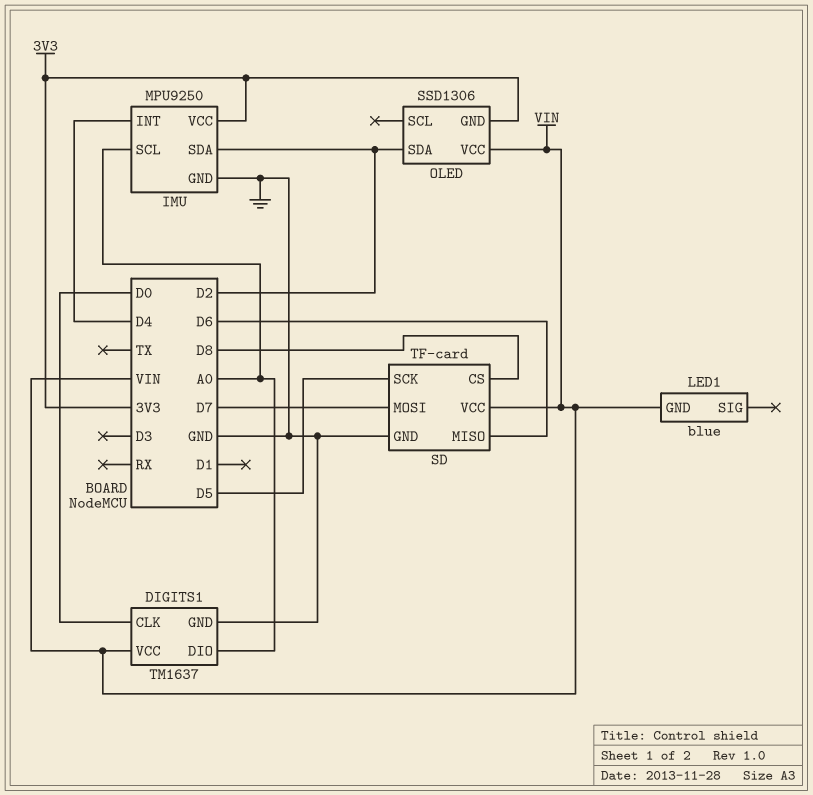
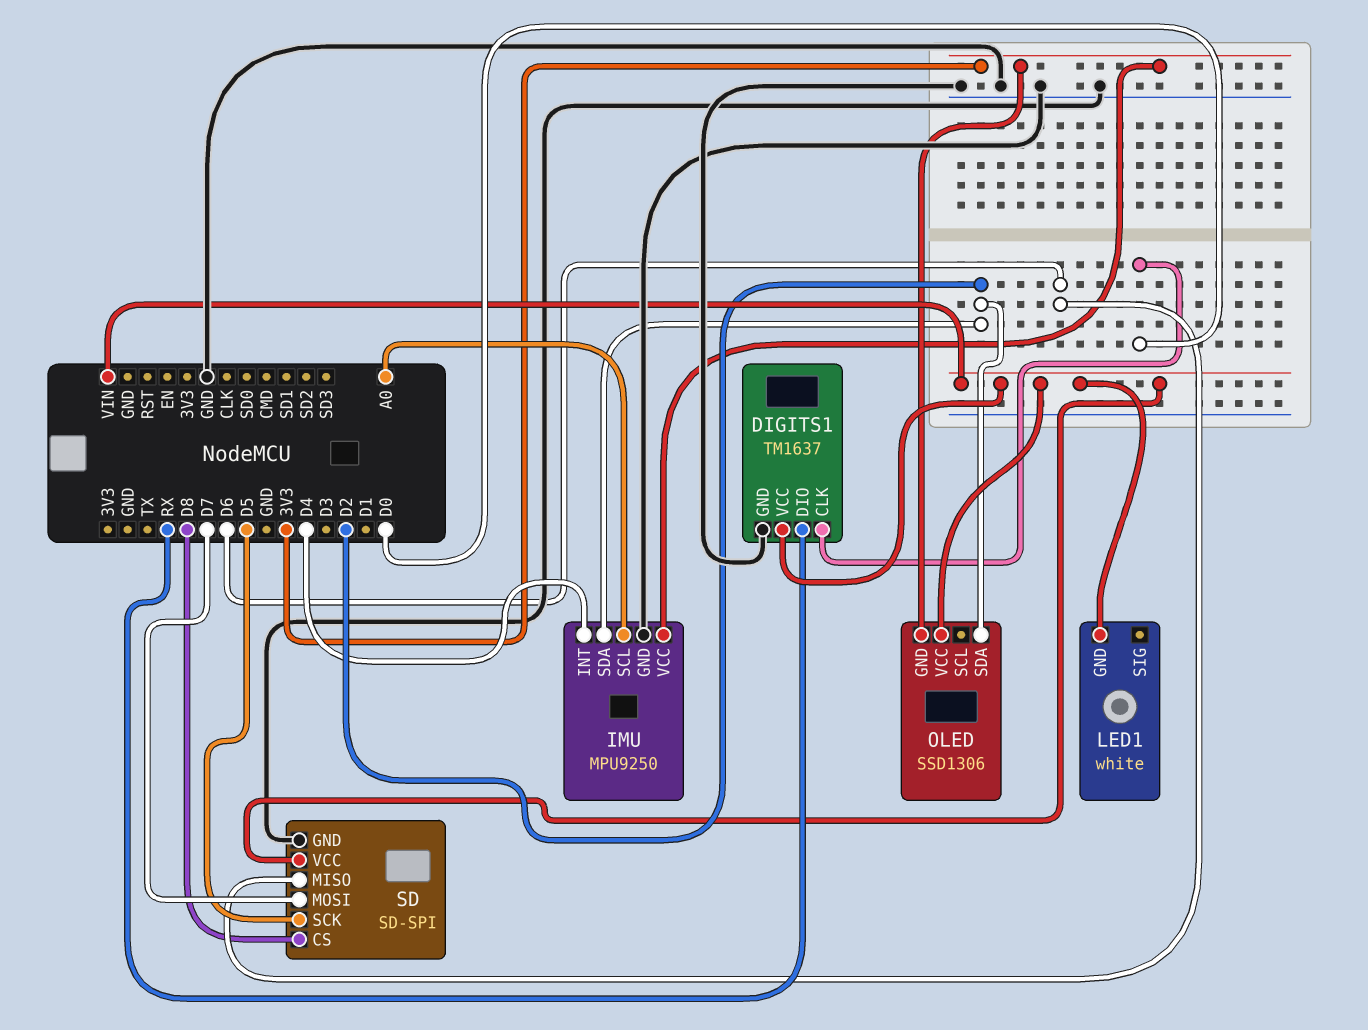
DIGITS1 pin DIO: A0 -> RX
LED1: blue -> white
SD: TF-card -> SD-SPI

